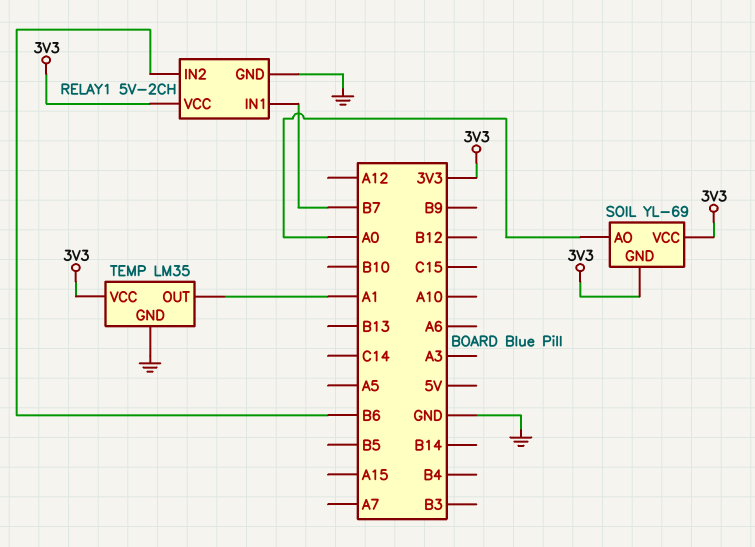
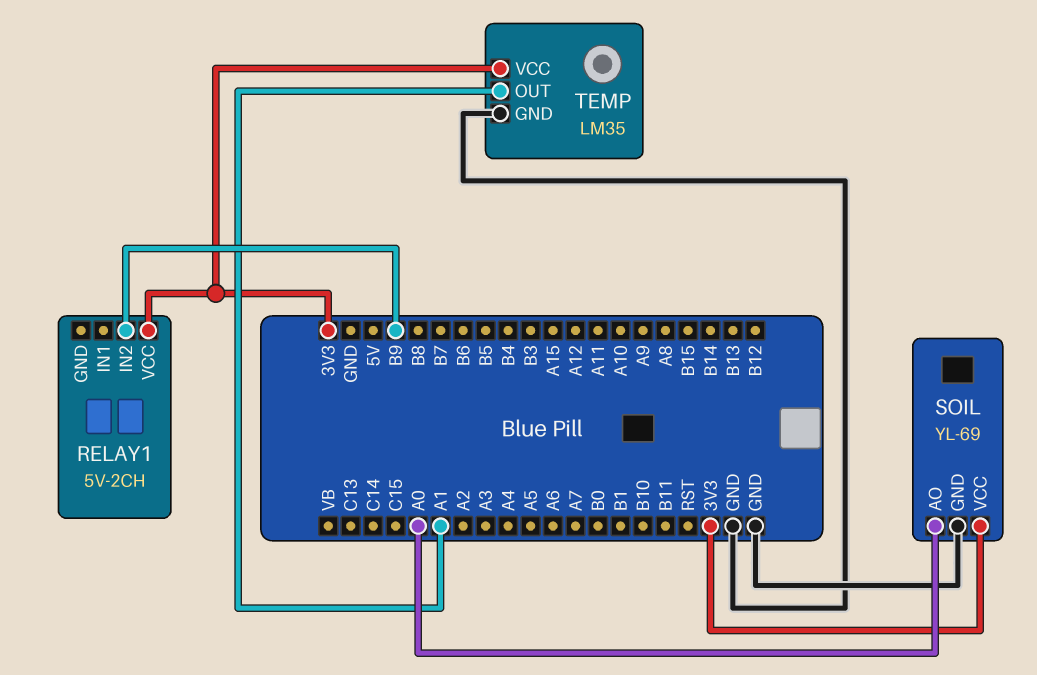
RELAY1 pin GND: GND -> none
RELAY1 pin IN1: B7 -> none
RELAY1 pin IN2: B6 -> B9
SOIL pin GND: 3V3 -> GND

